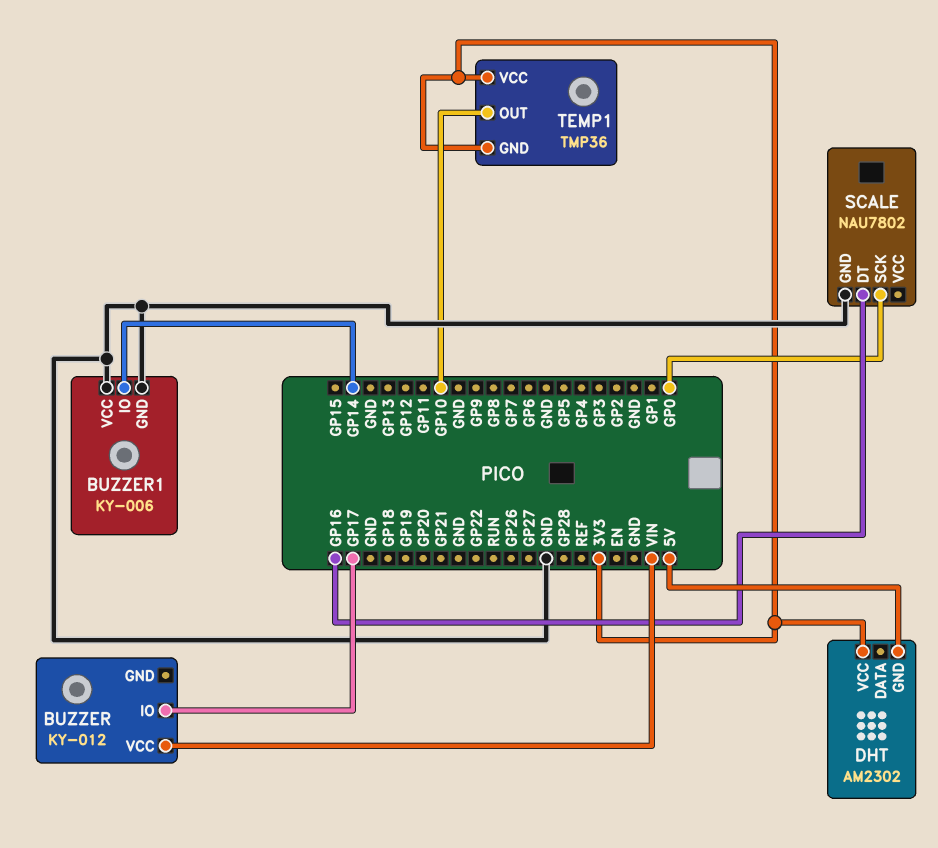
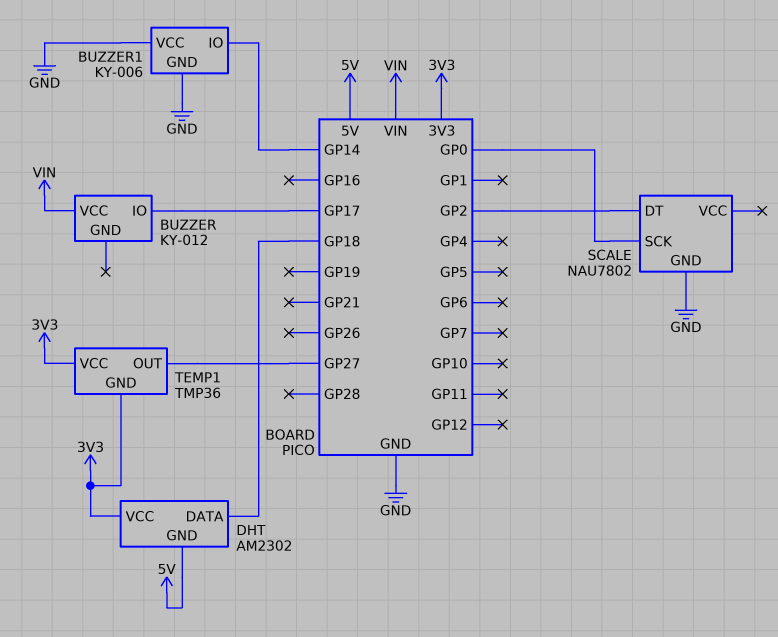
DHT pin DATA: none -> GP18
SCALE pin DT: GP16 -> GP2
TEMP1 pin OUT: GP10 -> GP27

